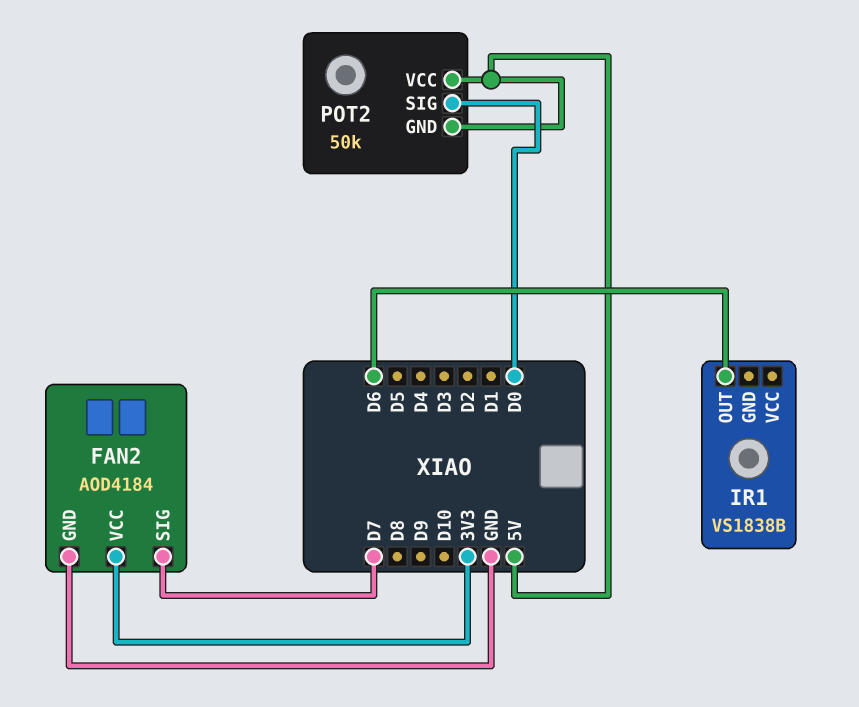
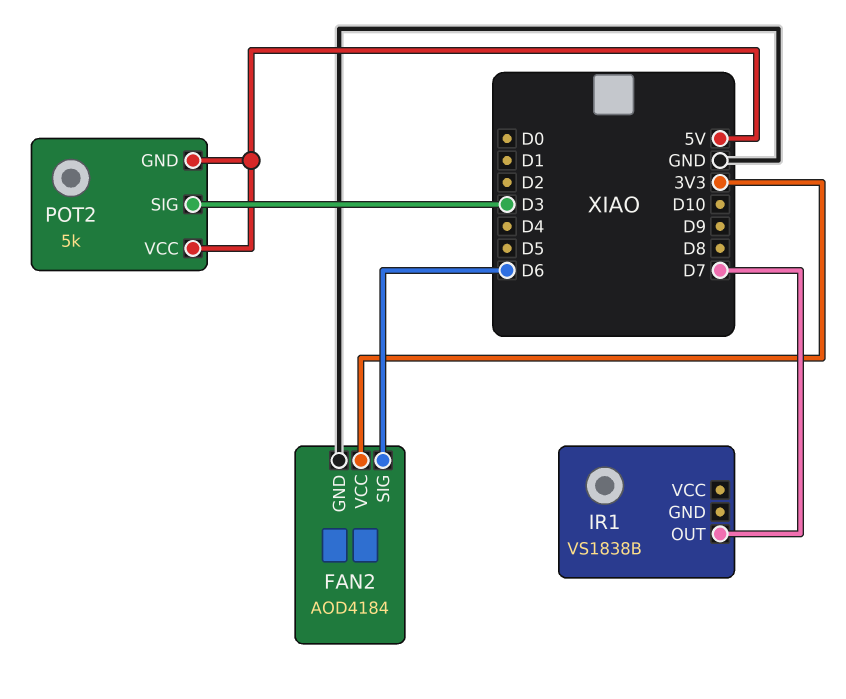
FAN2 pin SIG: D7 -> D6
IR1 pin OUT: D6 -> D7
POT2: 50k -> 5k
POT2 pin SIG: D0 -> D3

